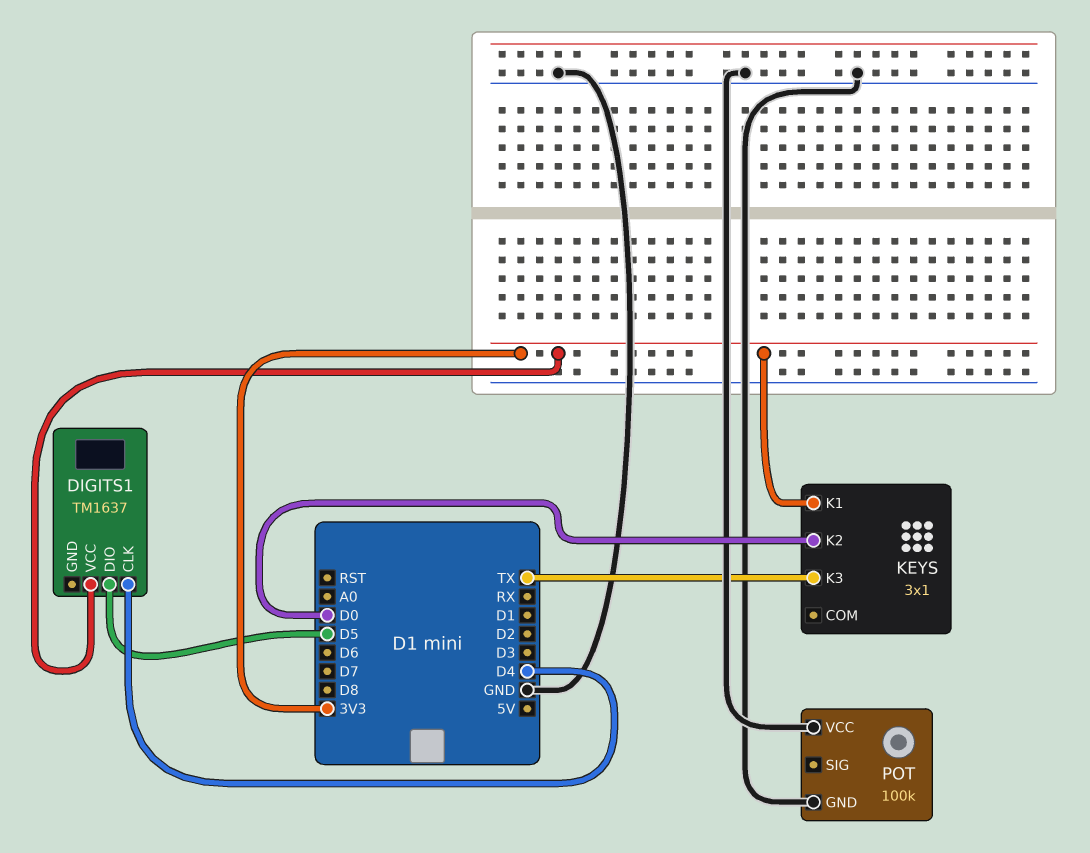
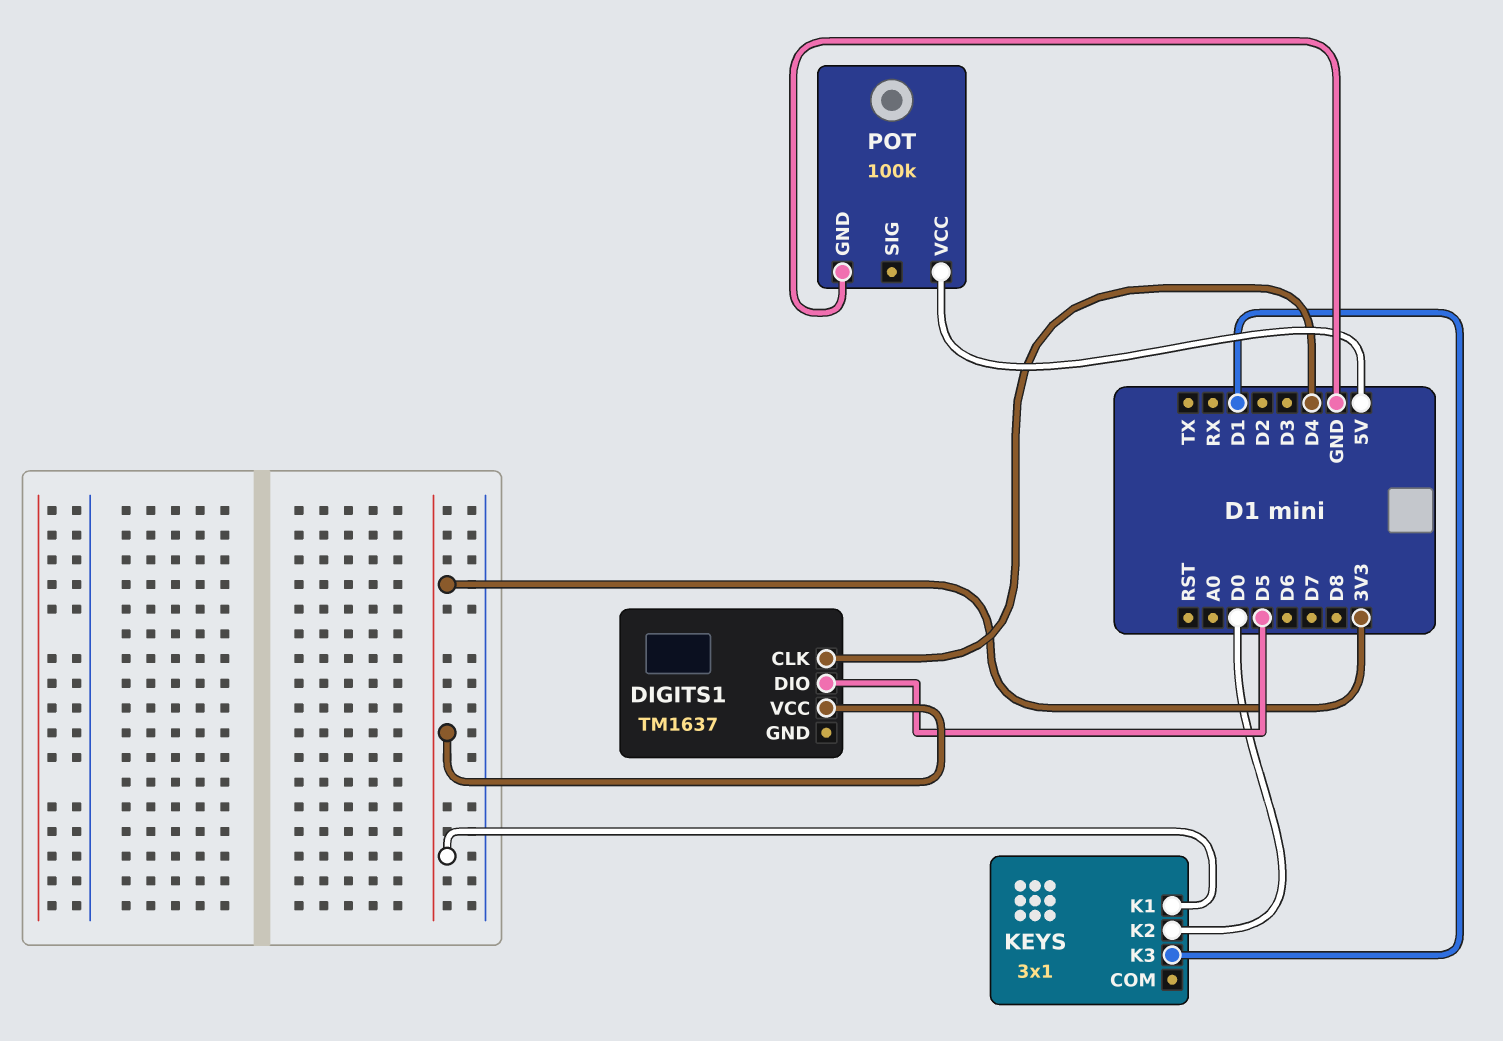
KEYS pin K3: TX -> D1
POT pin VCC: GND -> 5V

